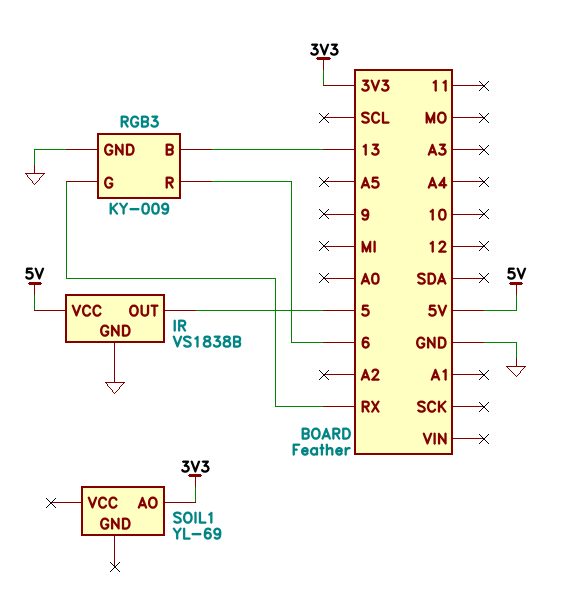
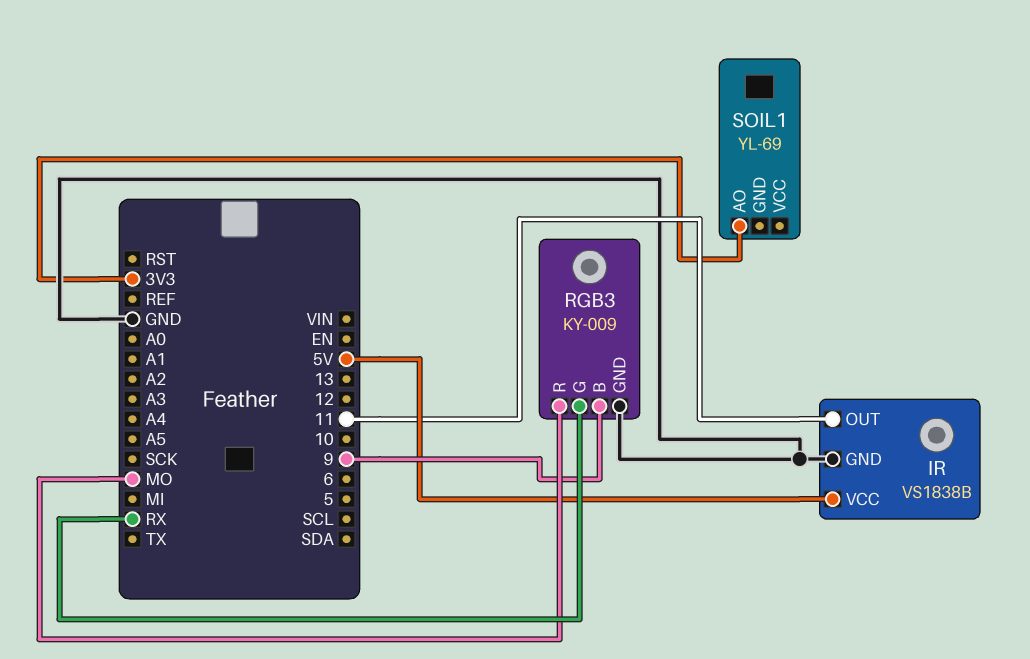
IR pin OUT: 5 -> 11
RGB3 pin B: 13 -> 9
RGB3 pin R: 6 -> MO

